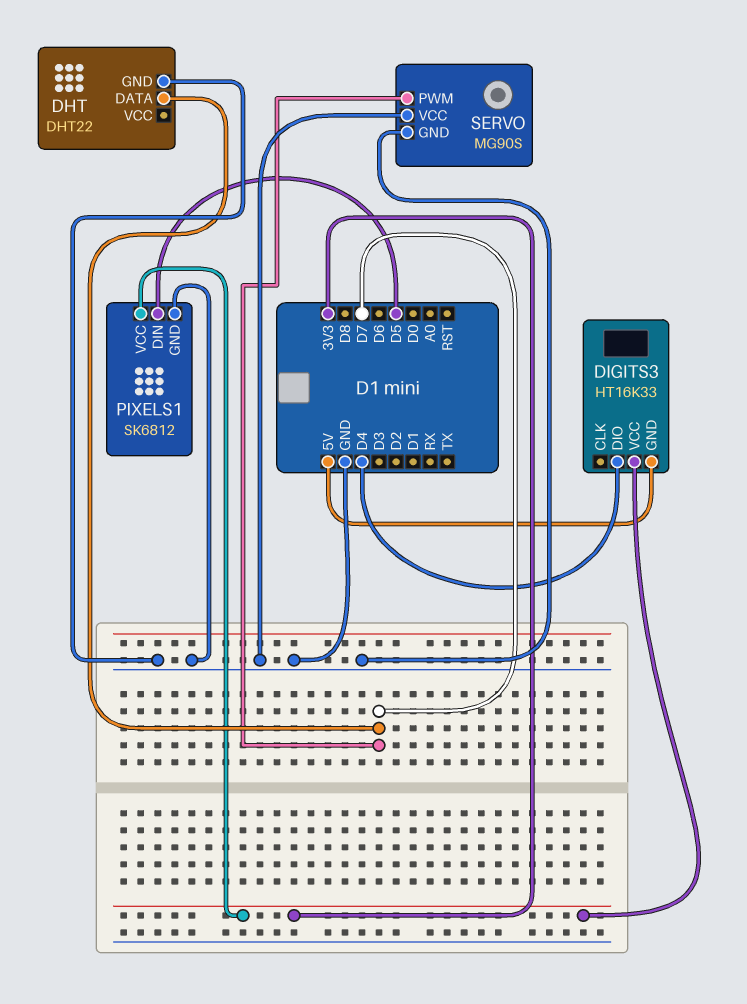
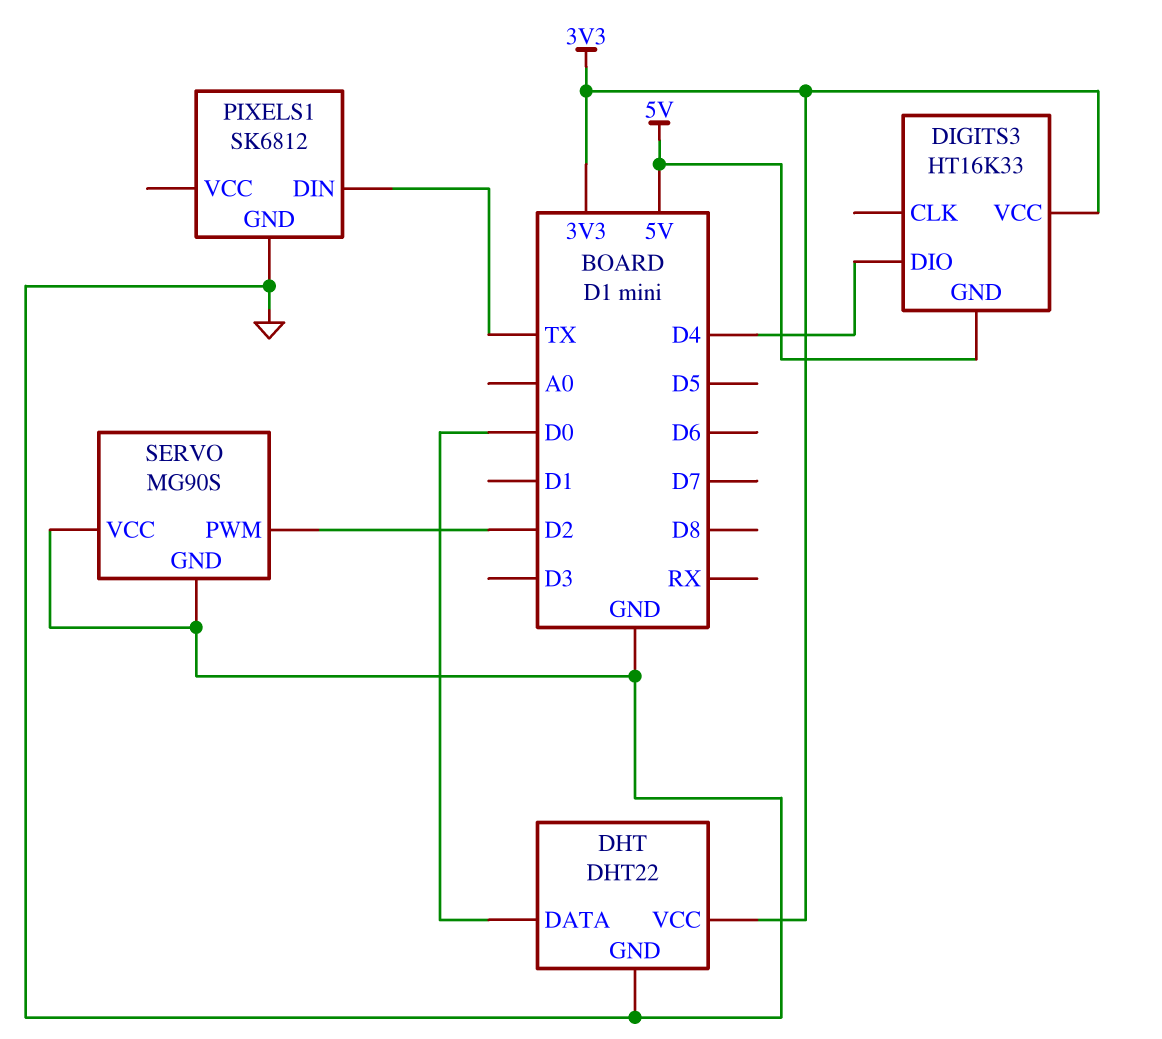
DHT pin DATA: D7 -> D0
DHT pin VCC: none -> 3V3
PIXELS1 pin DIN: D5 -> TX
PIXELS1 pin VCC: 3V3 -> none
SERVO pin PWM: D7 -> D2

